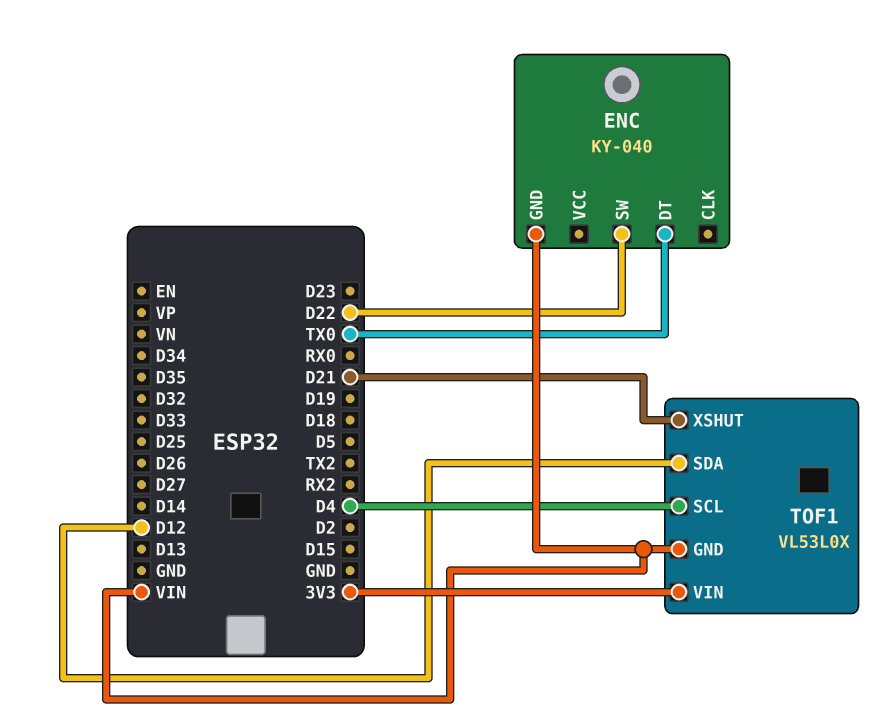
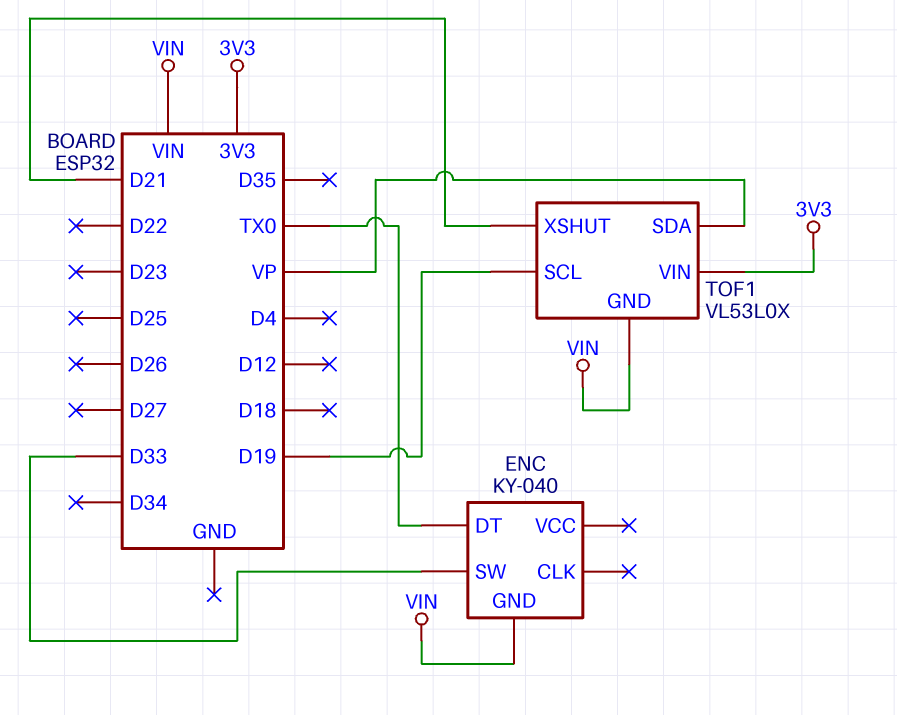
ENC pin SW: D22 -> D33
TOF1 pin SCL: D4 -> D19
TOF1 pin SDA: D12 -> VP

